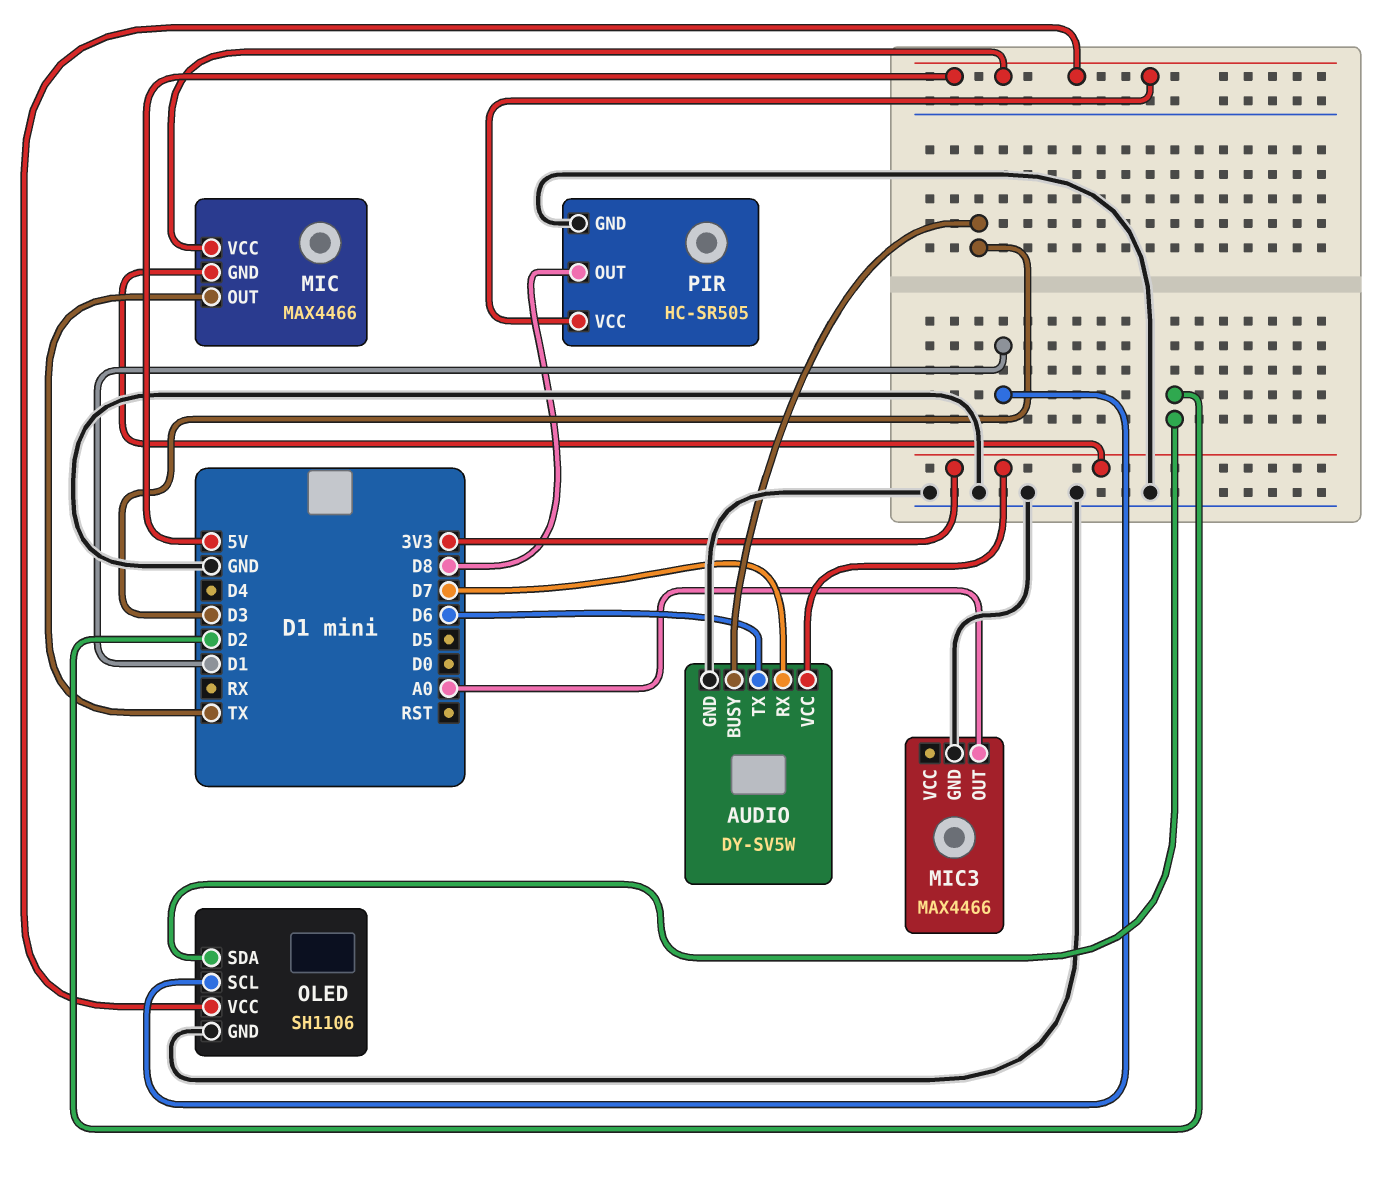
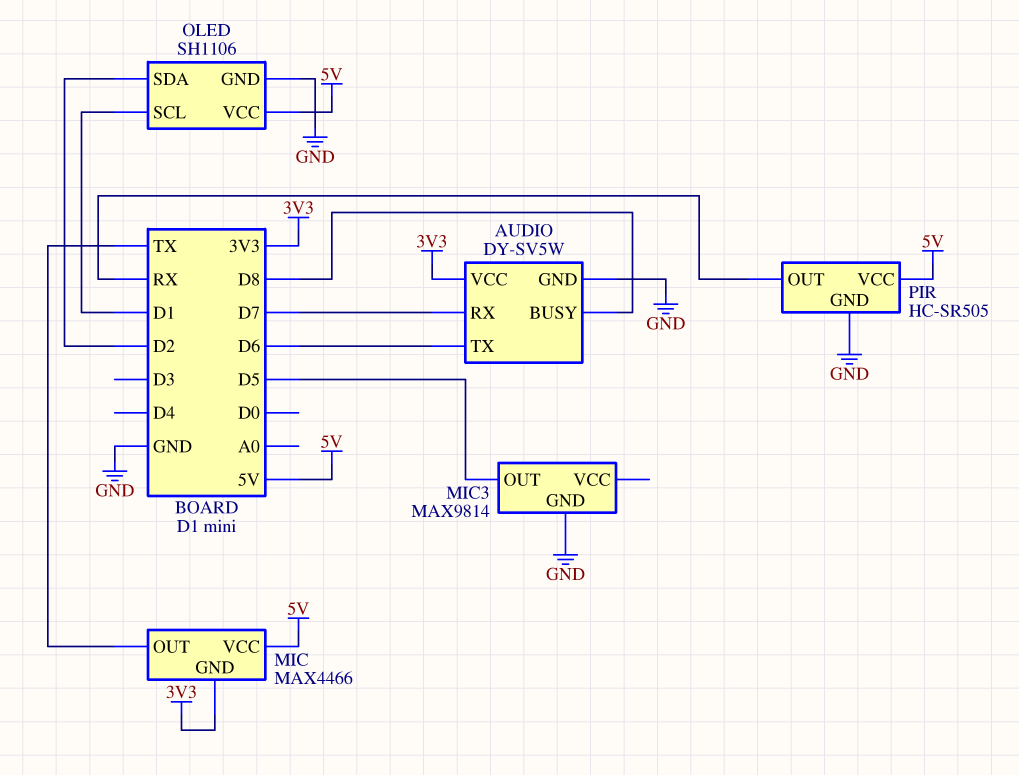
AUDIO pin BUSY: D3 -> D8
MIC3: MAX4466 -> MAX9814
MIC3 pin OUT: A0 -> D5
PIR pin OUT: D8 -> RX

